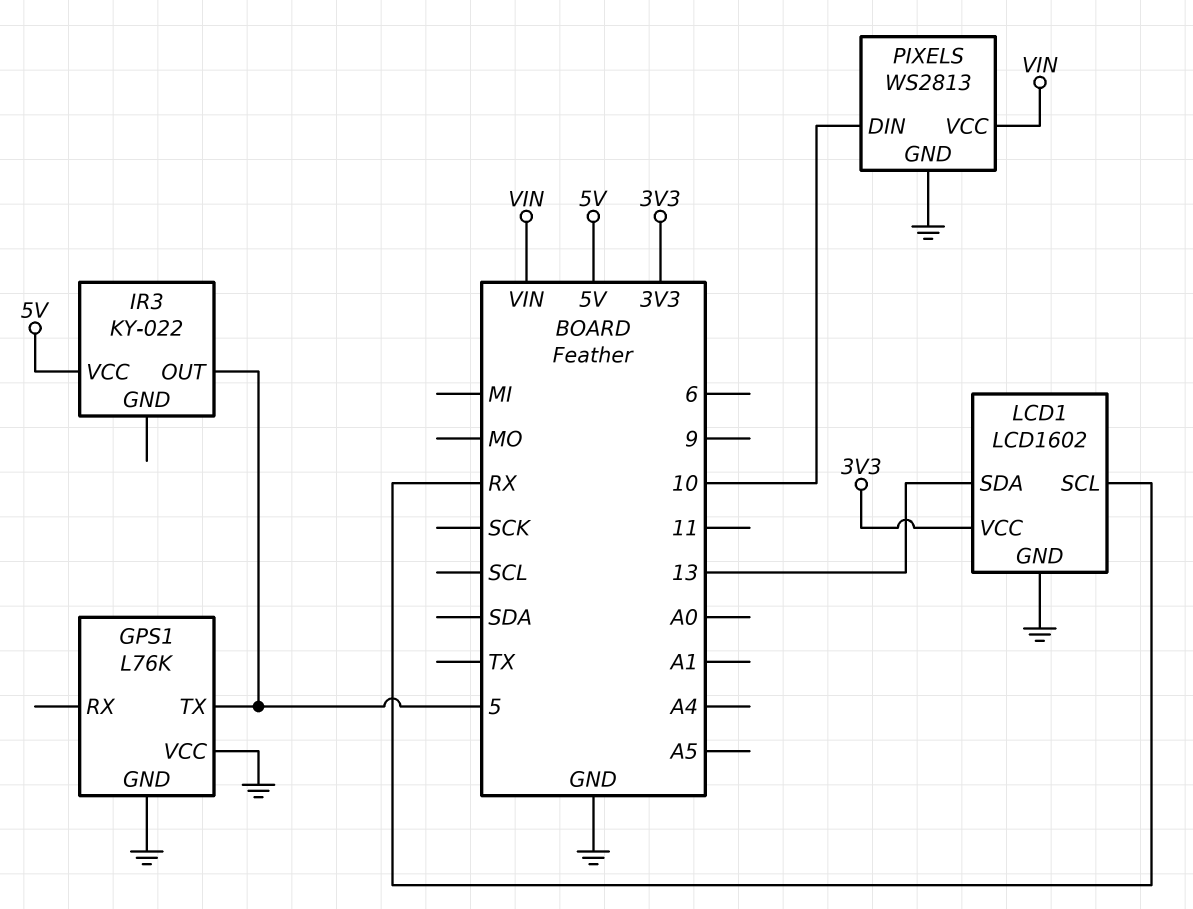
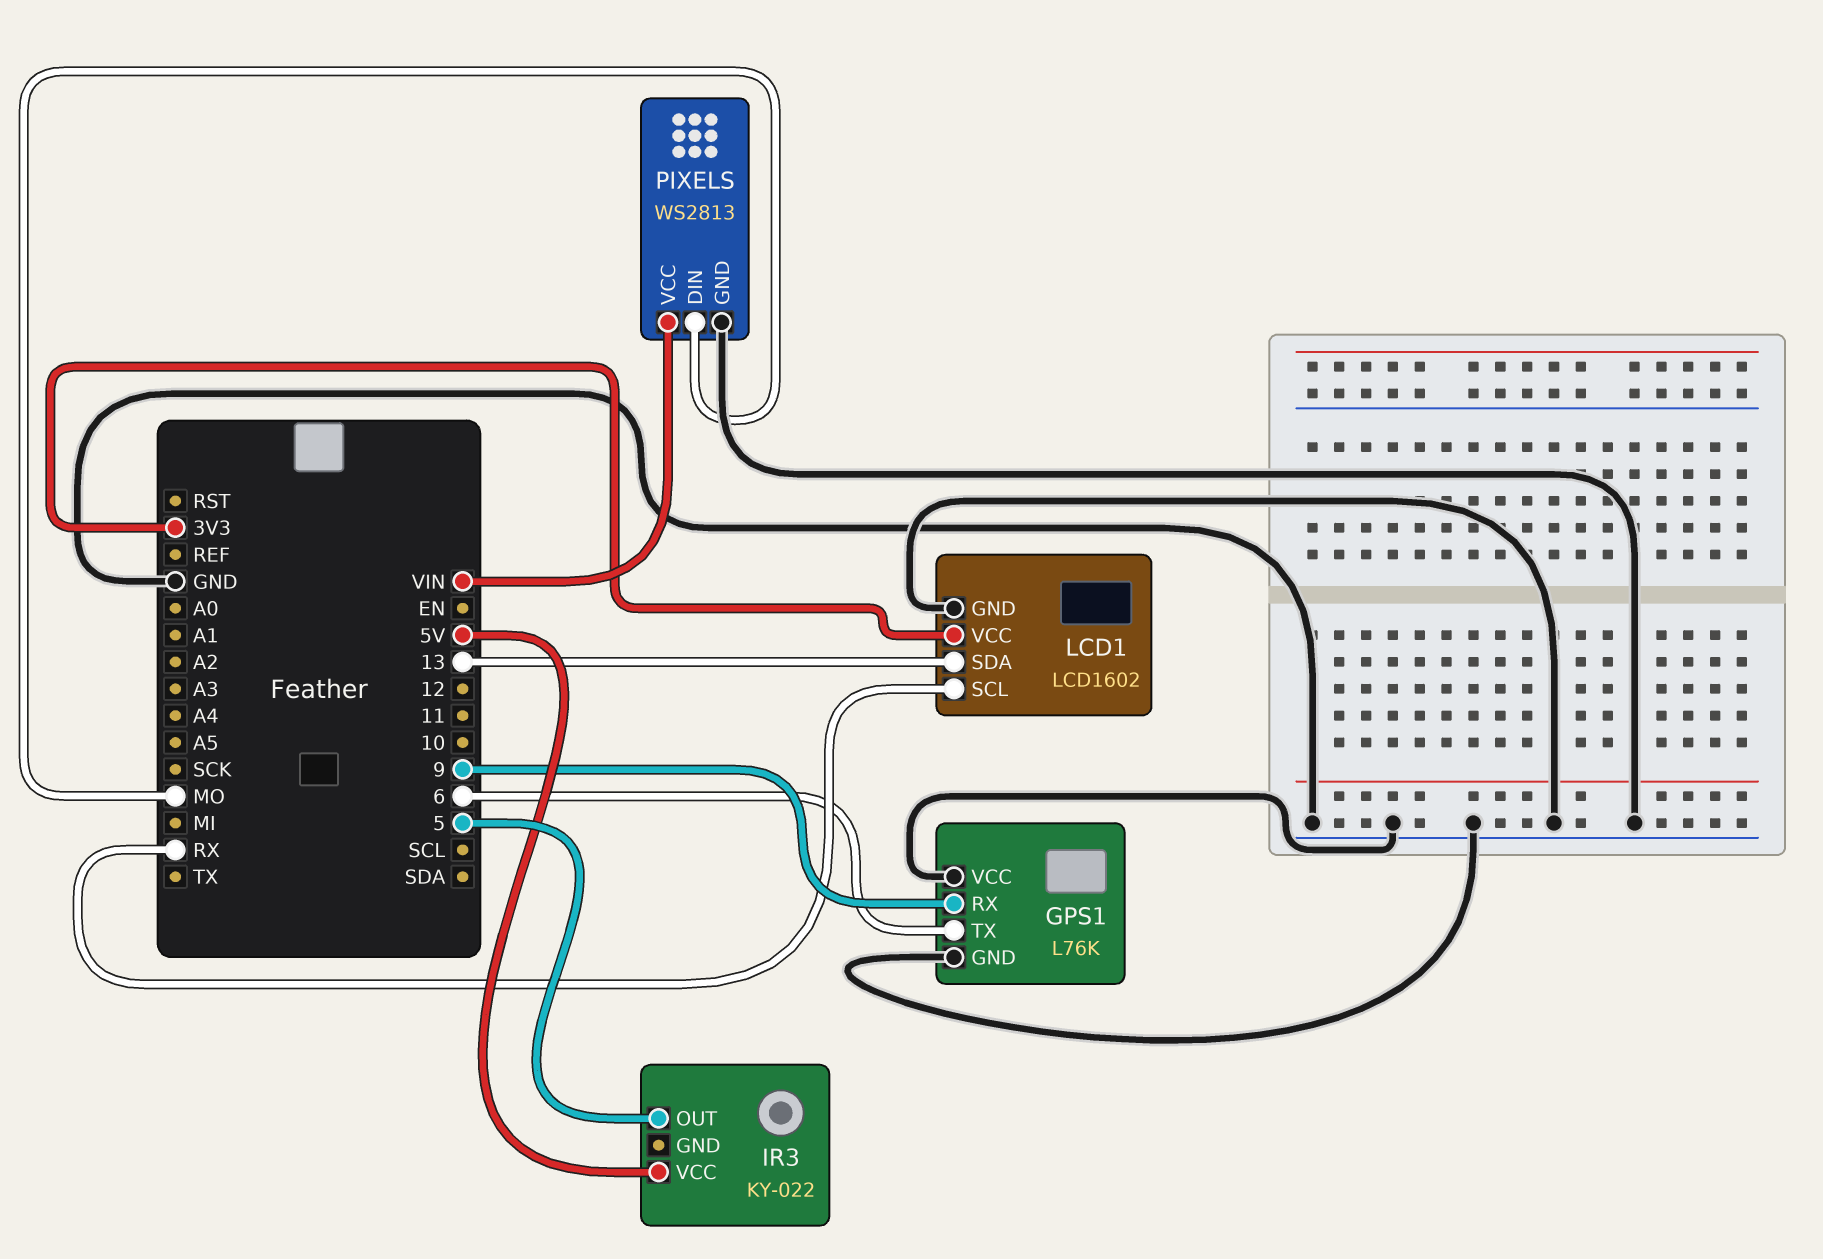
GPS1 pin RX: none -> 9
GPS1 pin TX: 5 -> 6
PIXELS pin DIN: 10 -> MO

